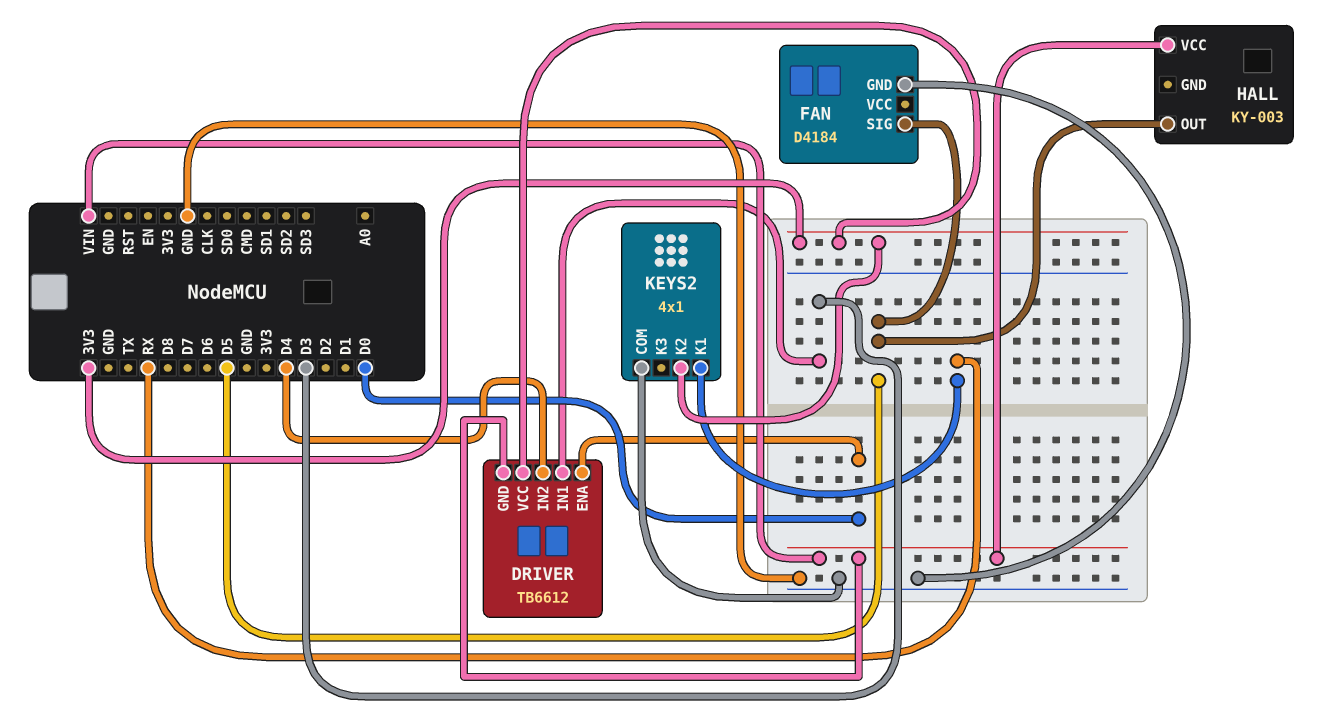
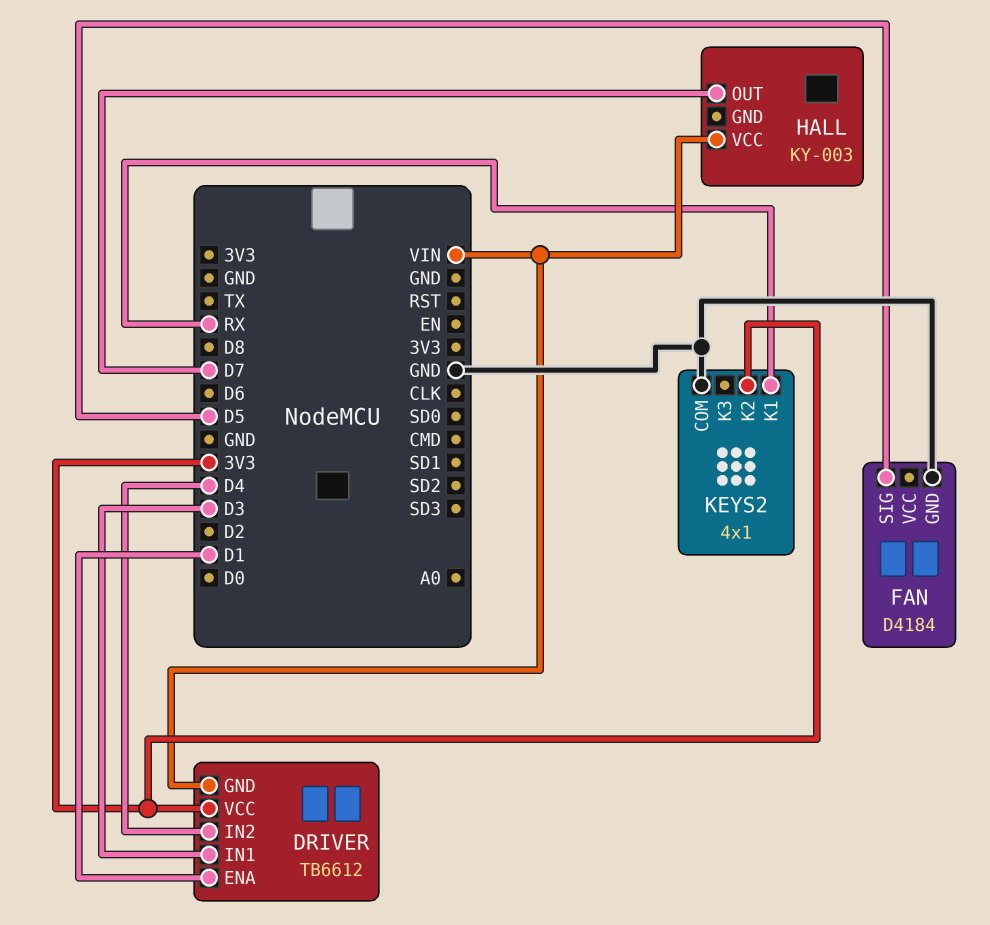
DRIVER pin ENA: D0 -> D1
HALL pin OUT: D5 -> D7

